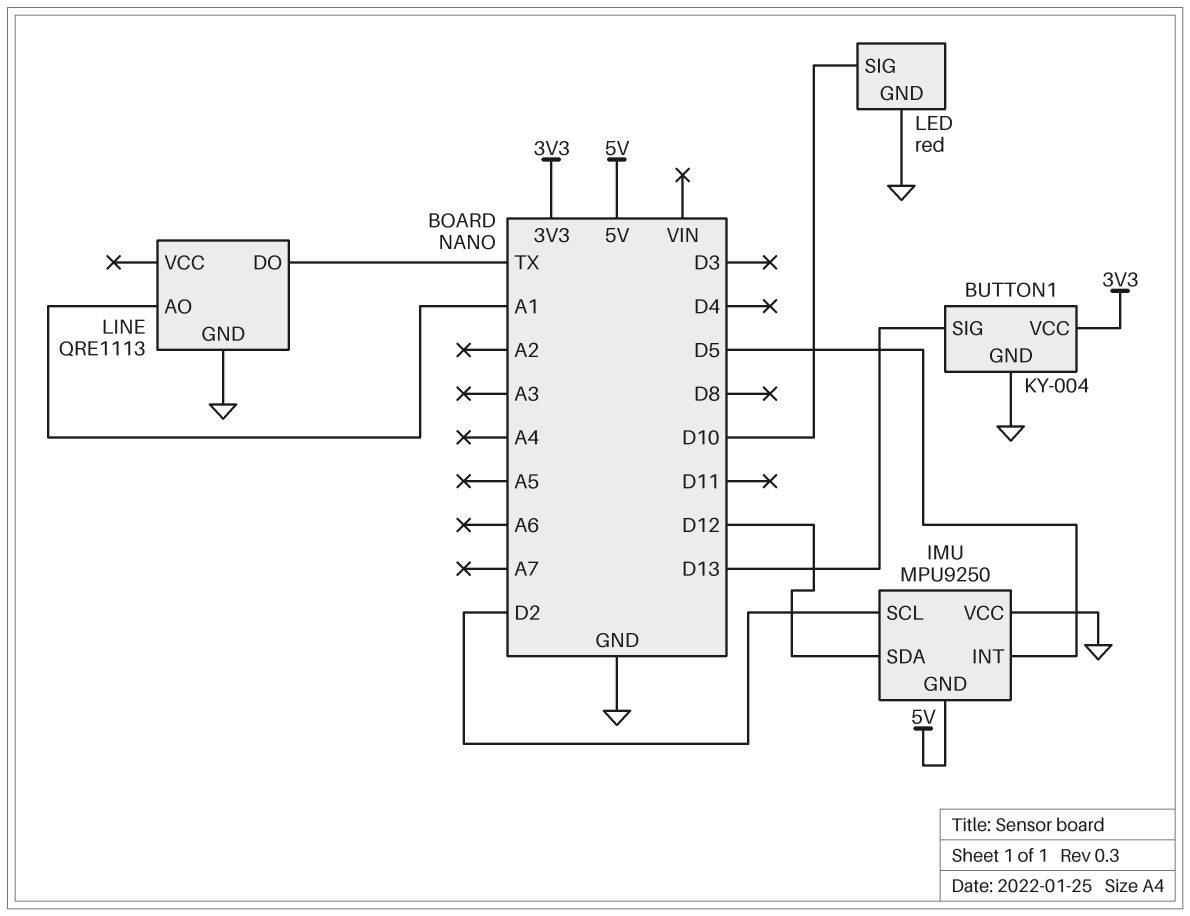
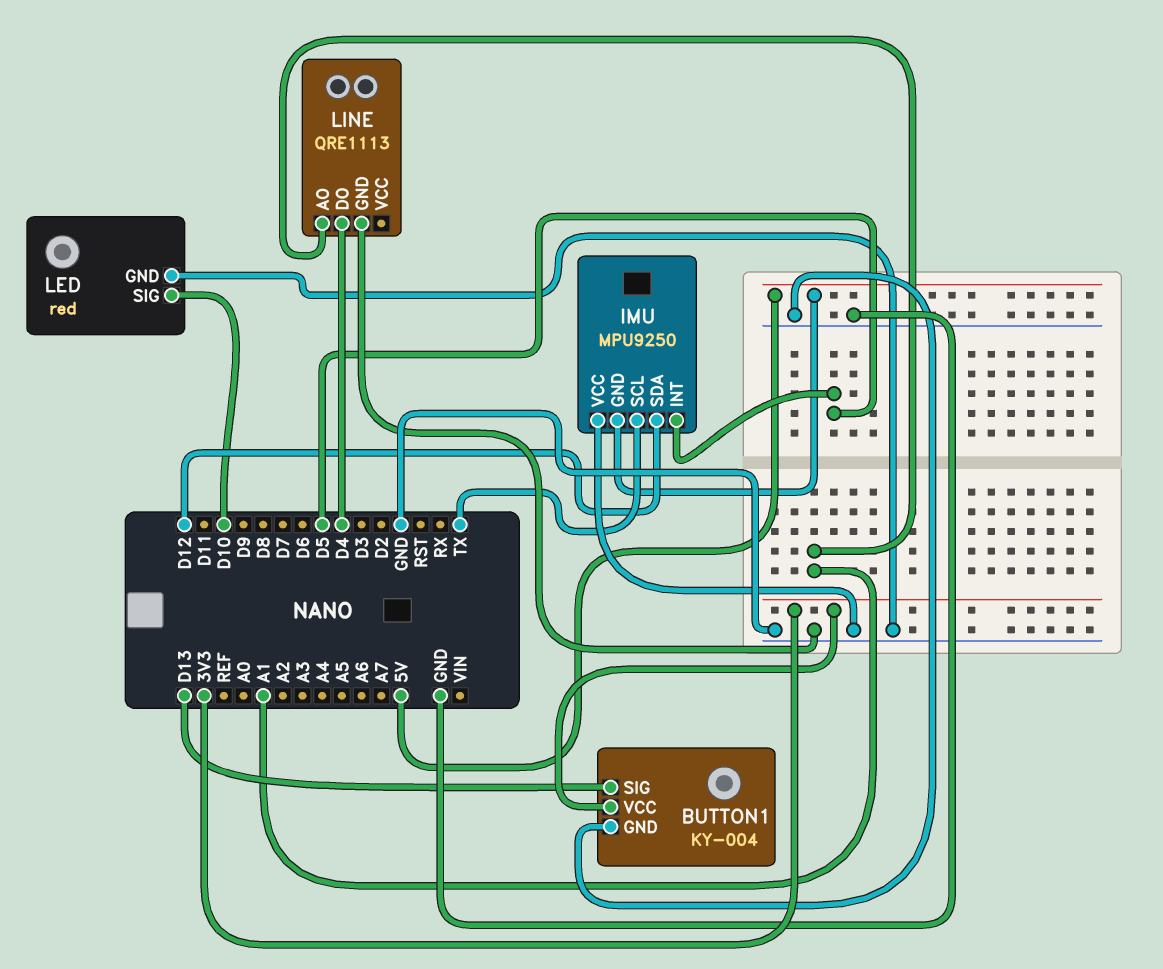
IMU pin SCL: D2 -> TX
LINE pin DO: TX -> D4

